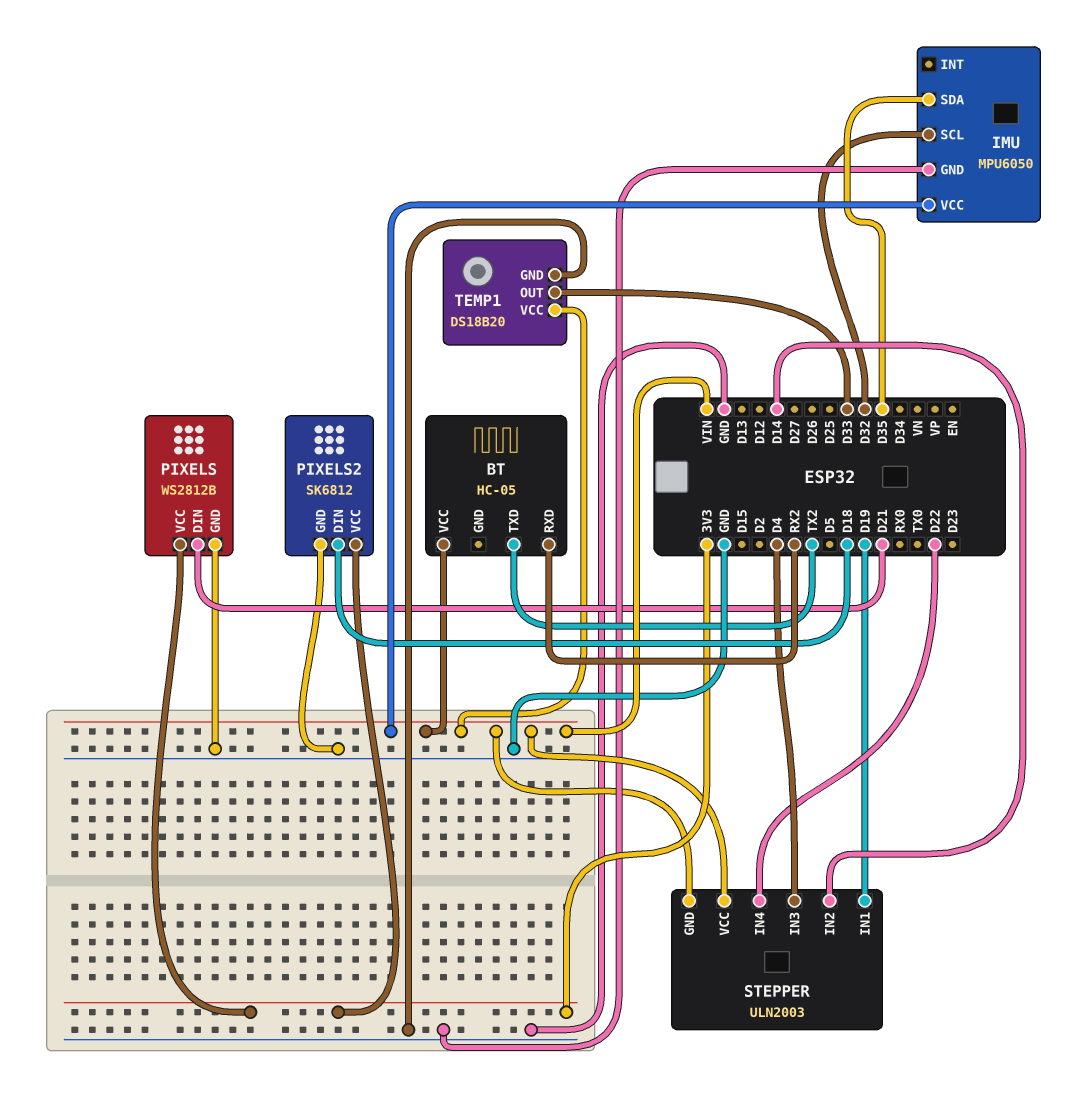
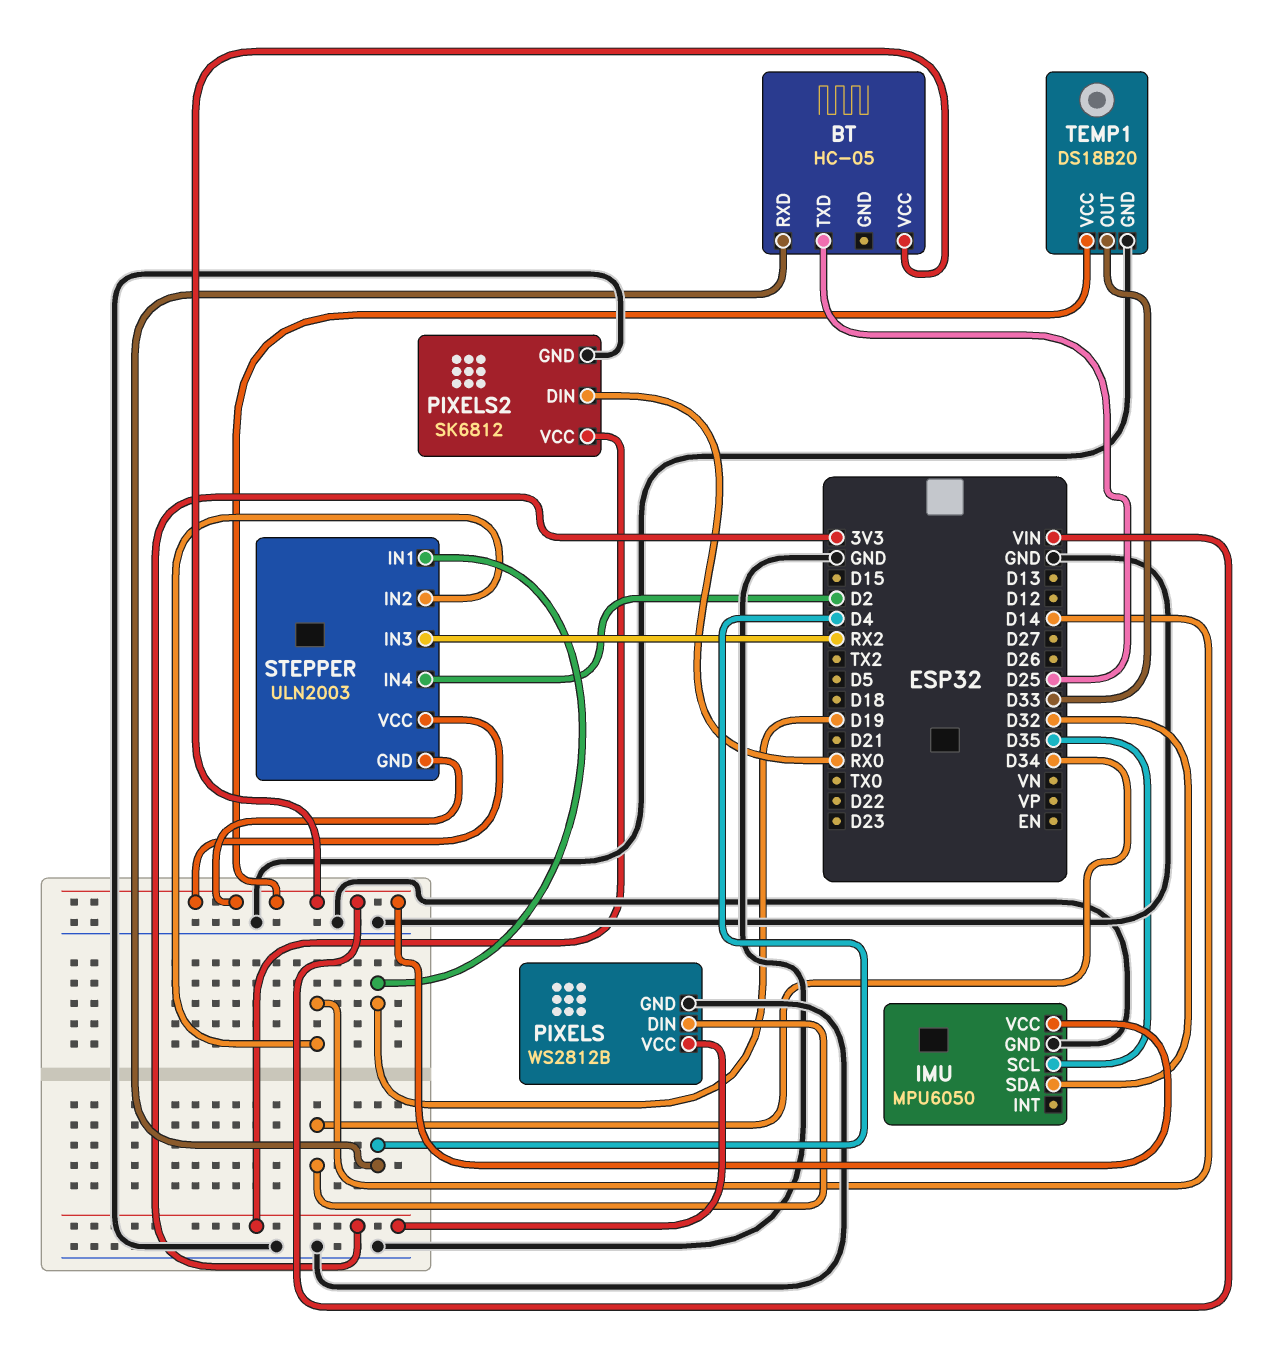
BT pin RXD: RX2 -> D4
BT pin TXD: TX2 -> D25
IMU pin SCL: D32 -> D35
IMU pin SDA: D35 -> D32
PIXELS pin DIN: D21 -> D34
PIXELS2 pin DIN: D18 -> RX0
STEPPER pin IN3: D4 -> RX2
STEPPER pin IN4: D22 -> D2

